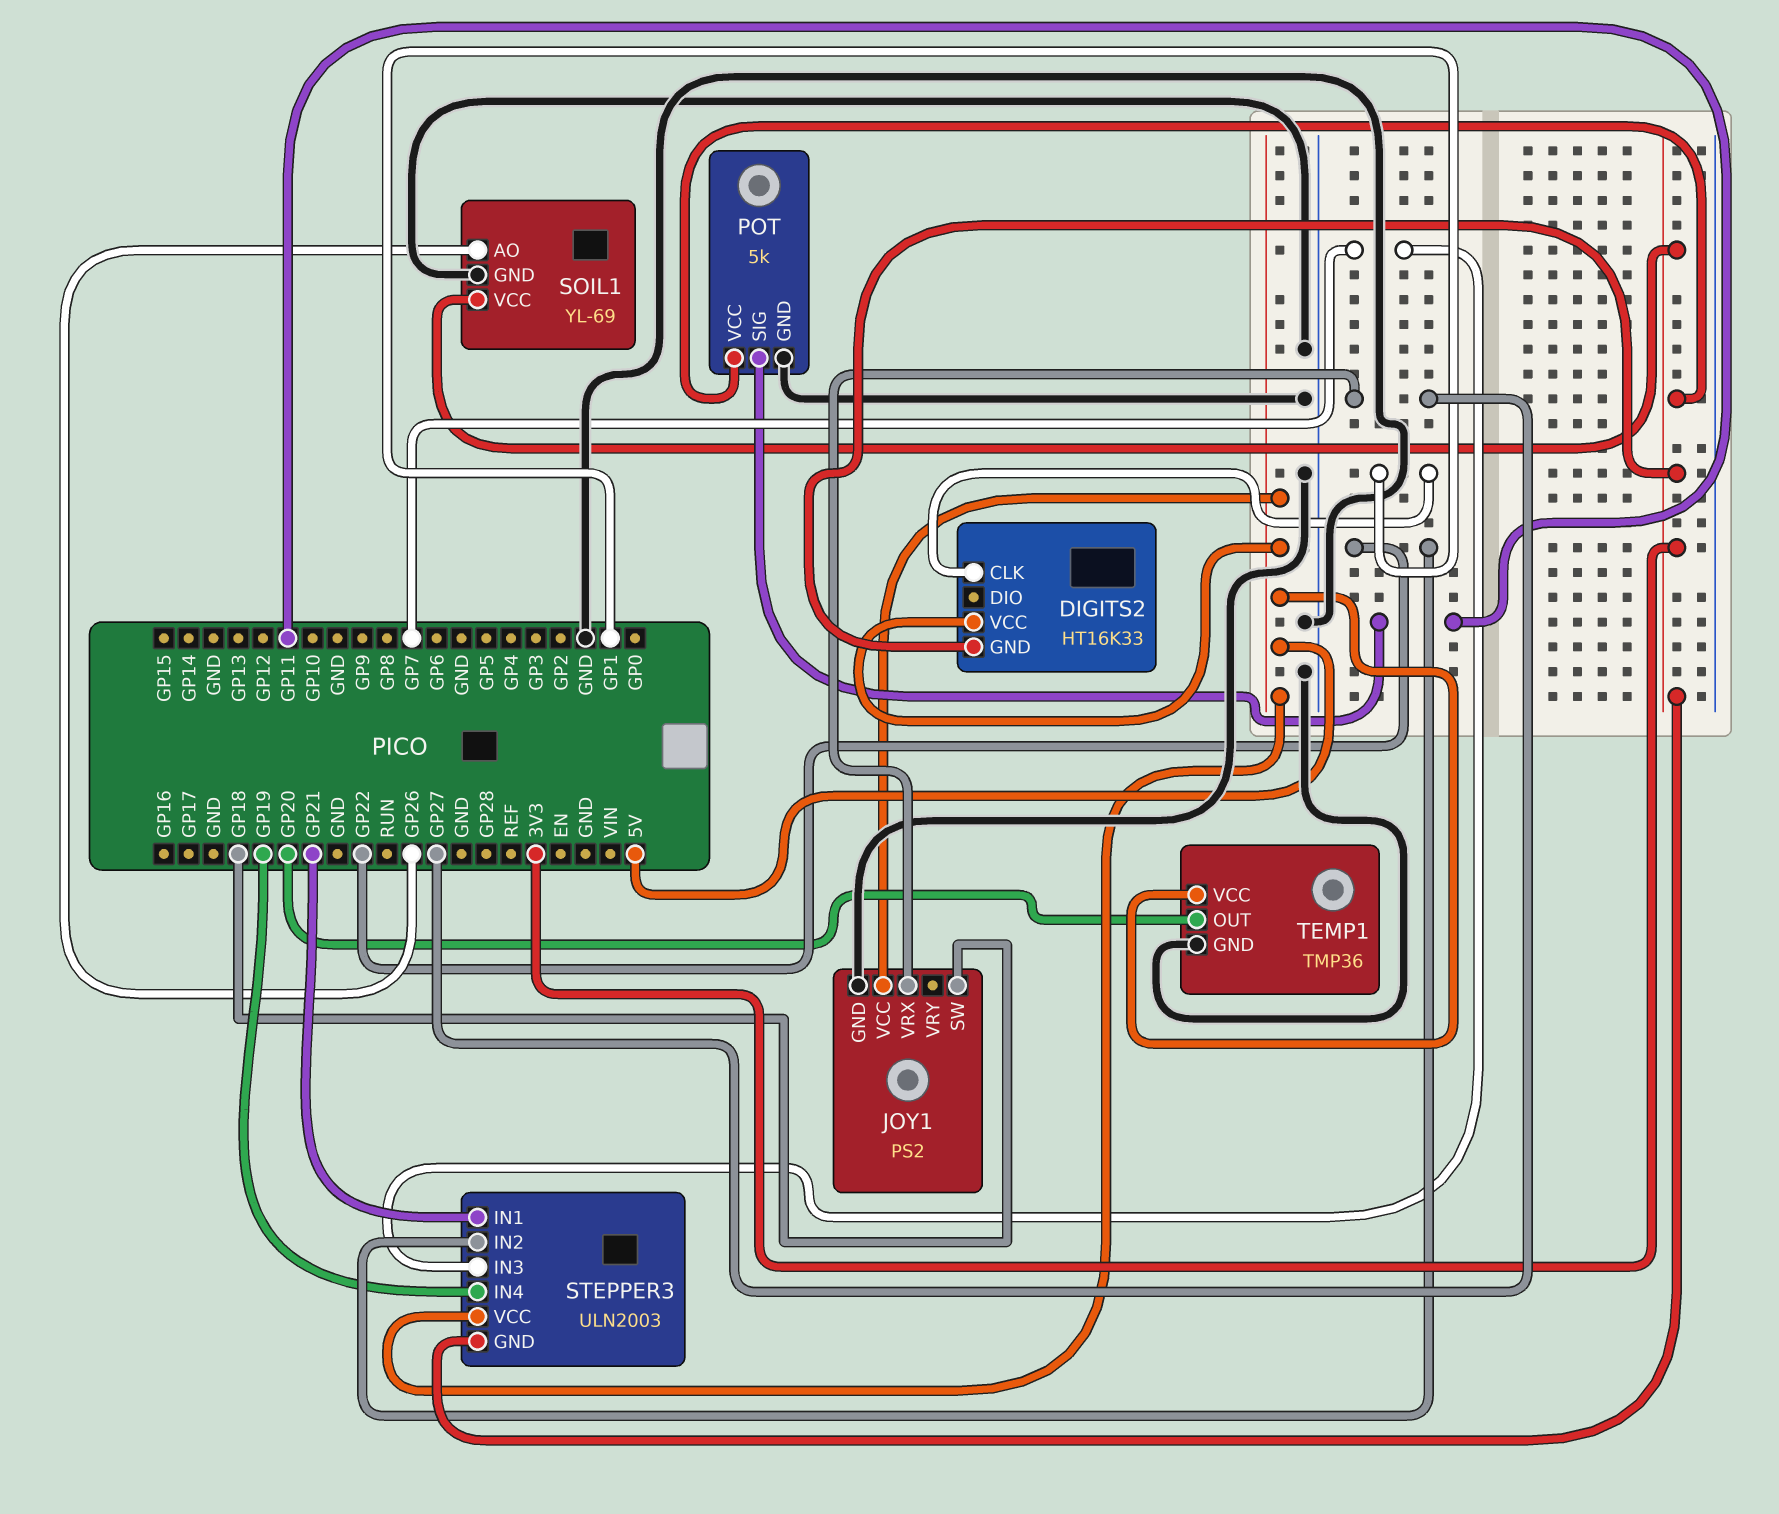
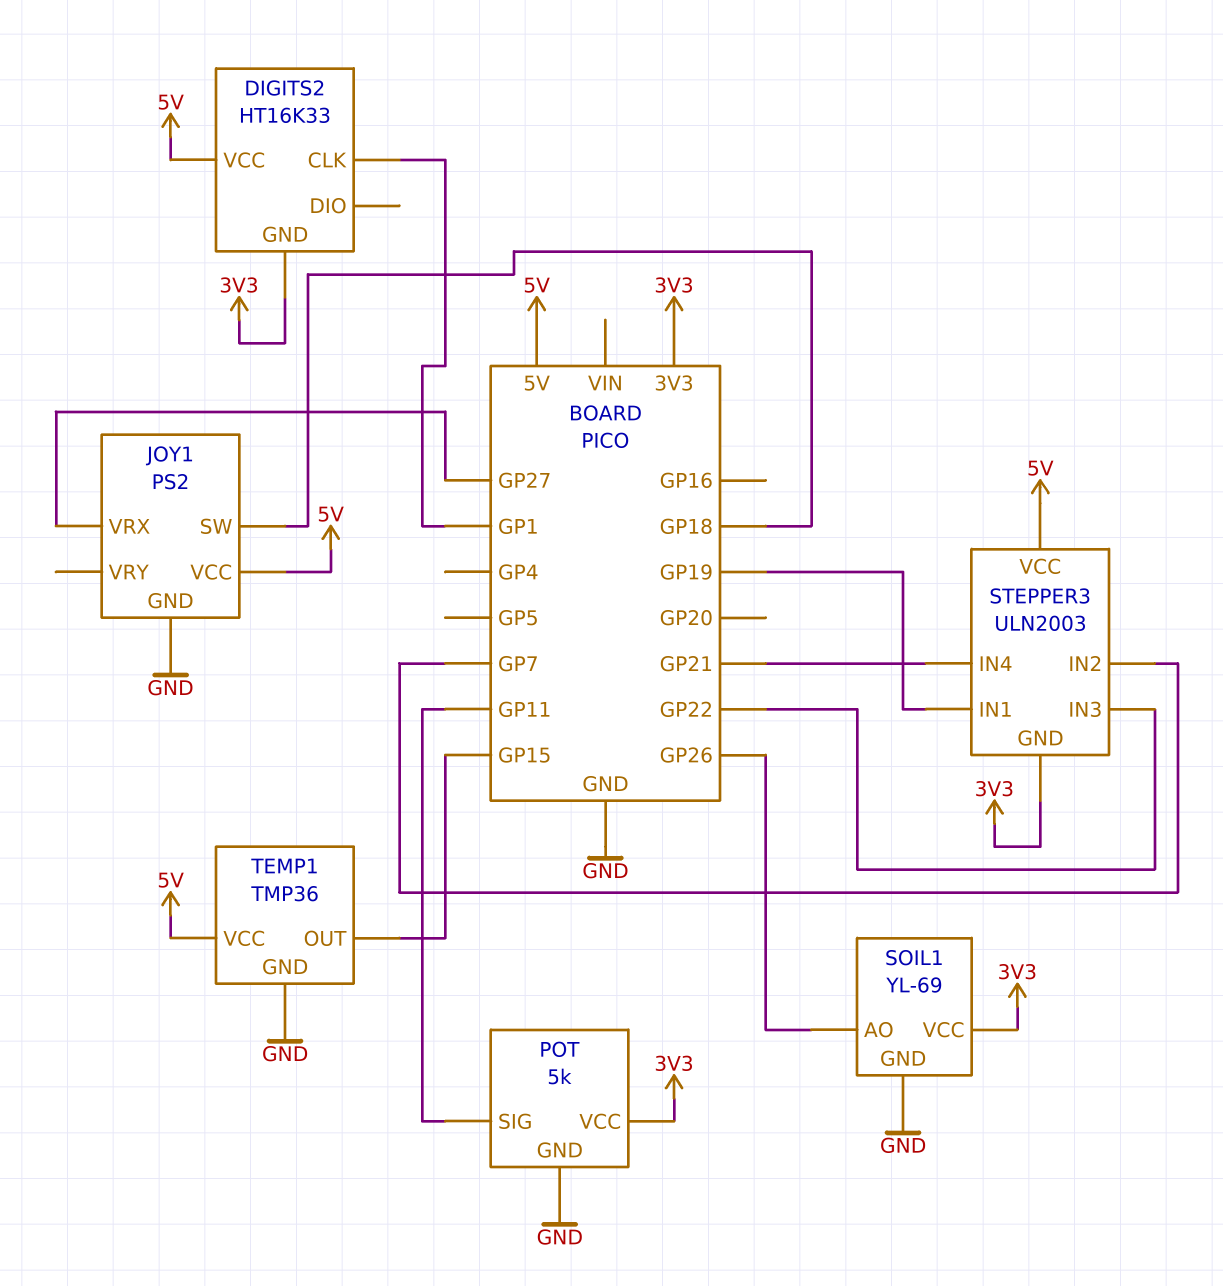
STEPPER3 pin IN1: GP21 -> GP19
STEPPER3 pin IN2: GP22 -> GP7
STEPPER3 pin IN3: GP7 -> GP22
STEPPER3 pin IN4: GP19 -> GP21
TEMP1 pin OUT: GP20 -> GP15

